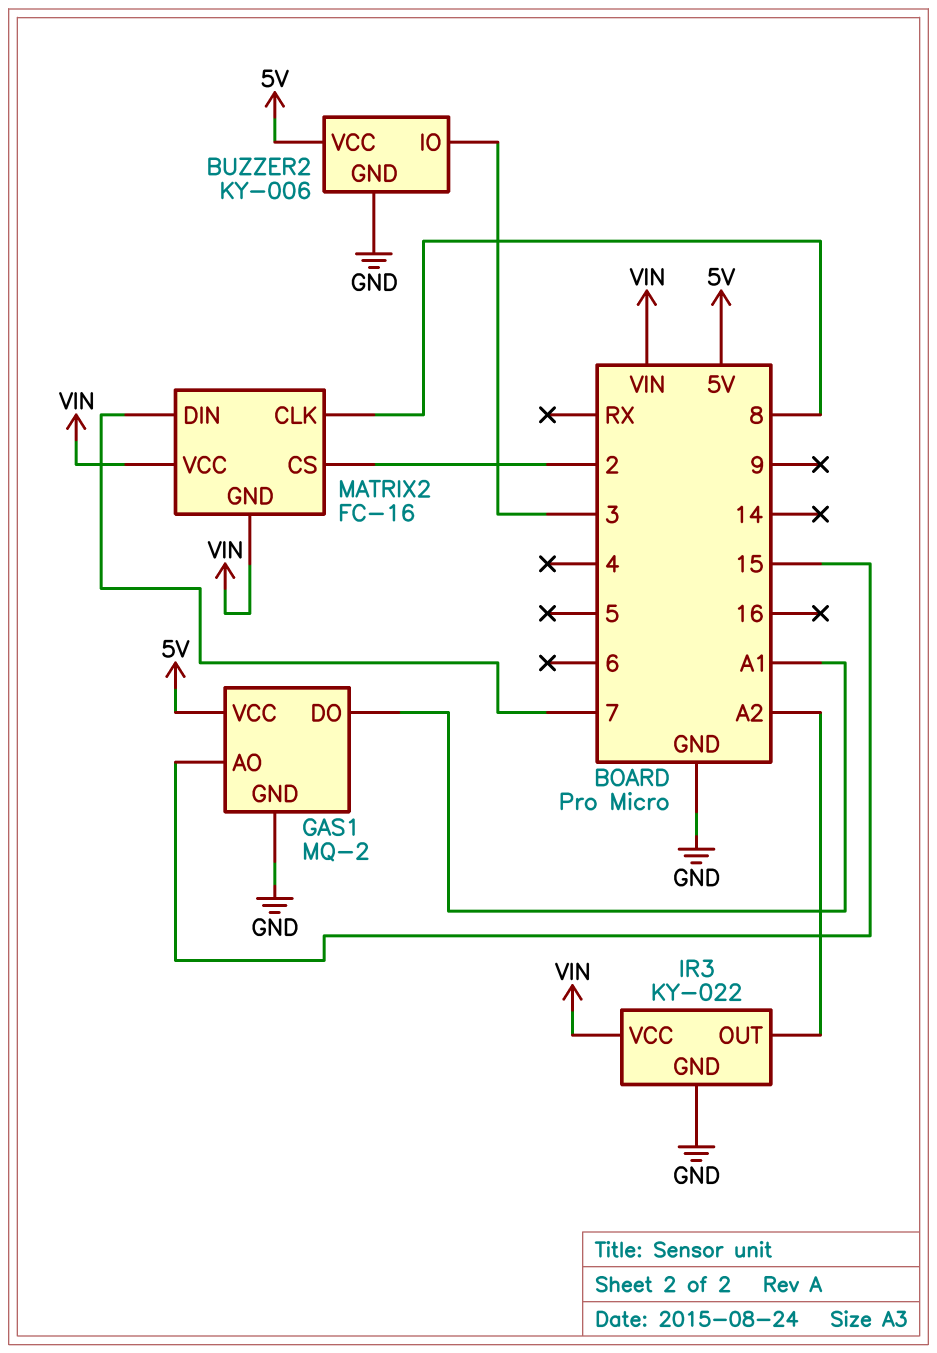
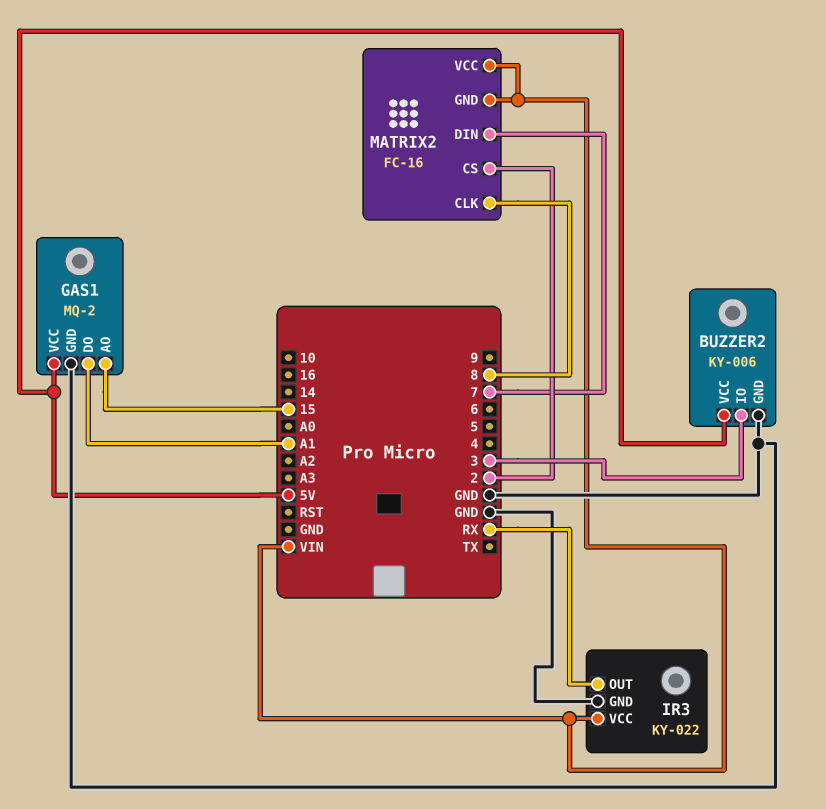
IR3 pin OUT: A2 -> RX

